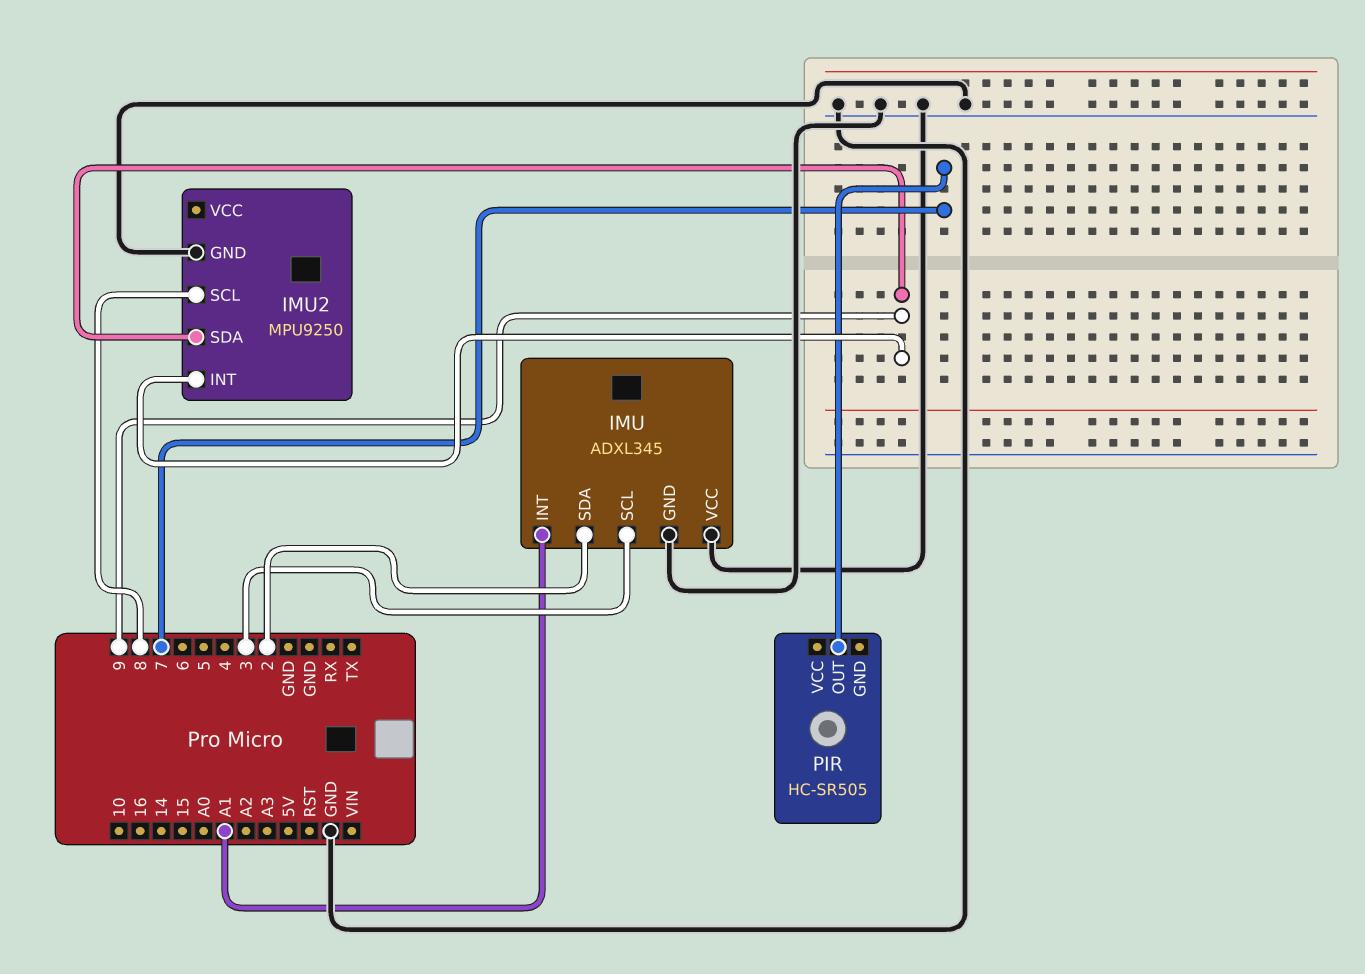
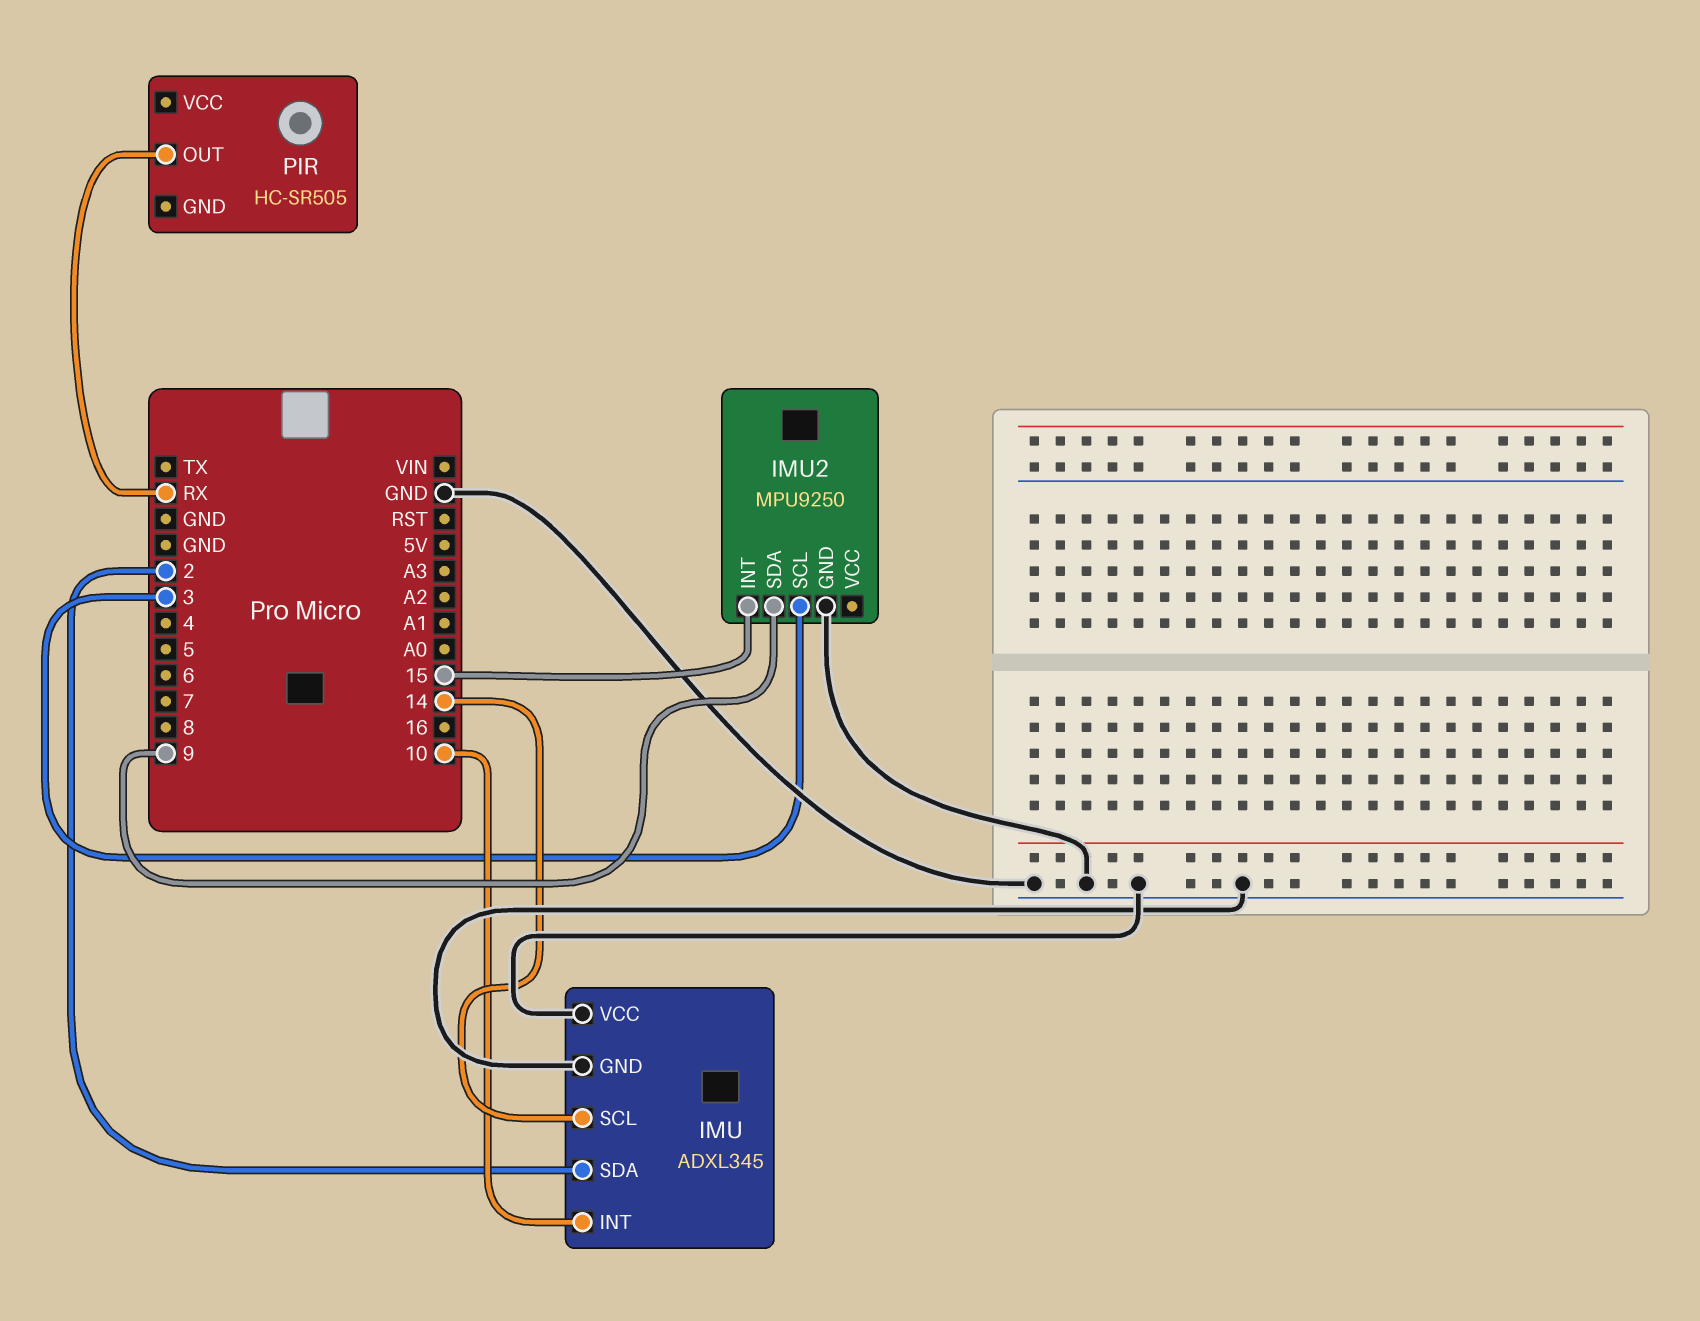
IMU pin INT: A1 -> 10
IMU pin SCL: 3 -> 14
IMU2 pin INT: 9 -> 15
IMU2 pin SCL: 8 -> 3
PIR pin OUT: 7 -> RX

